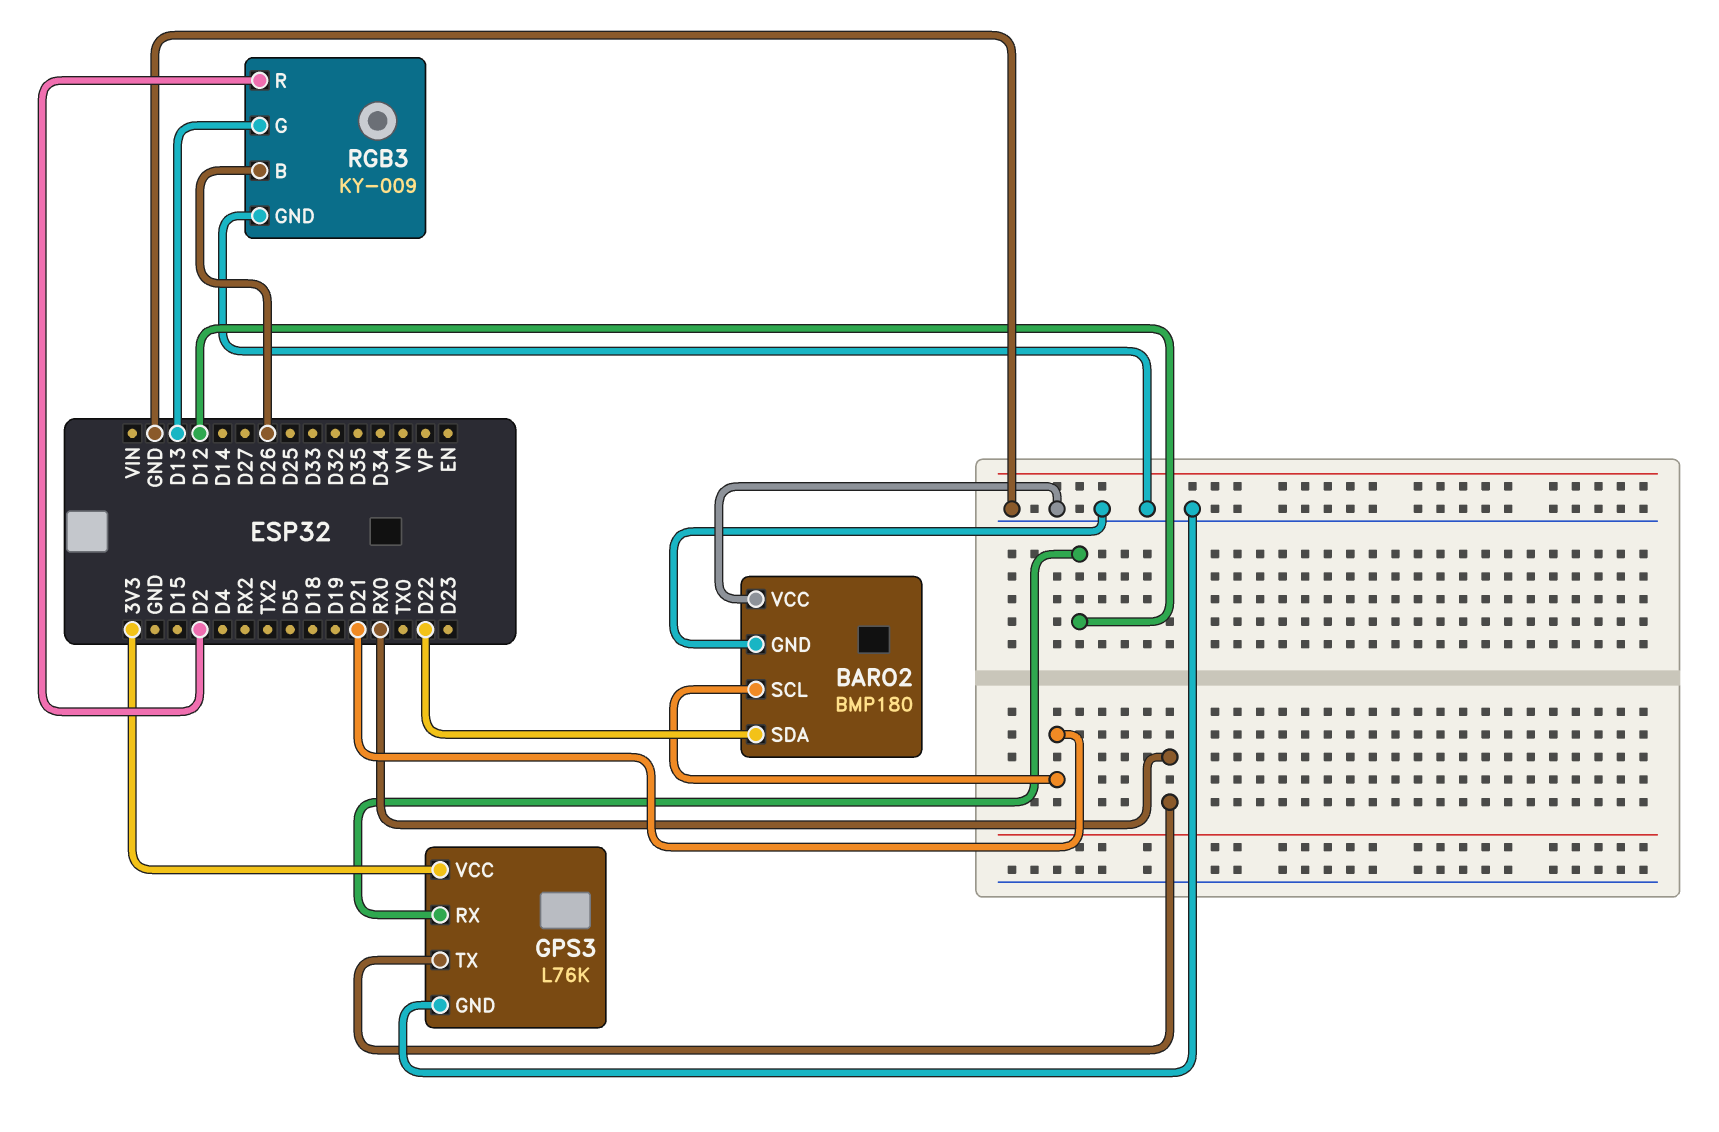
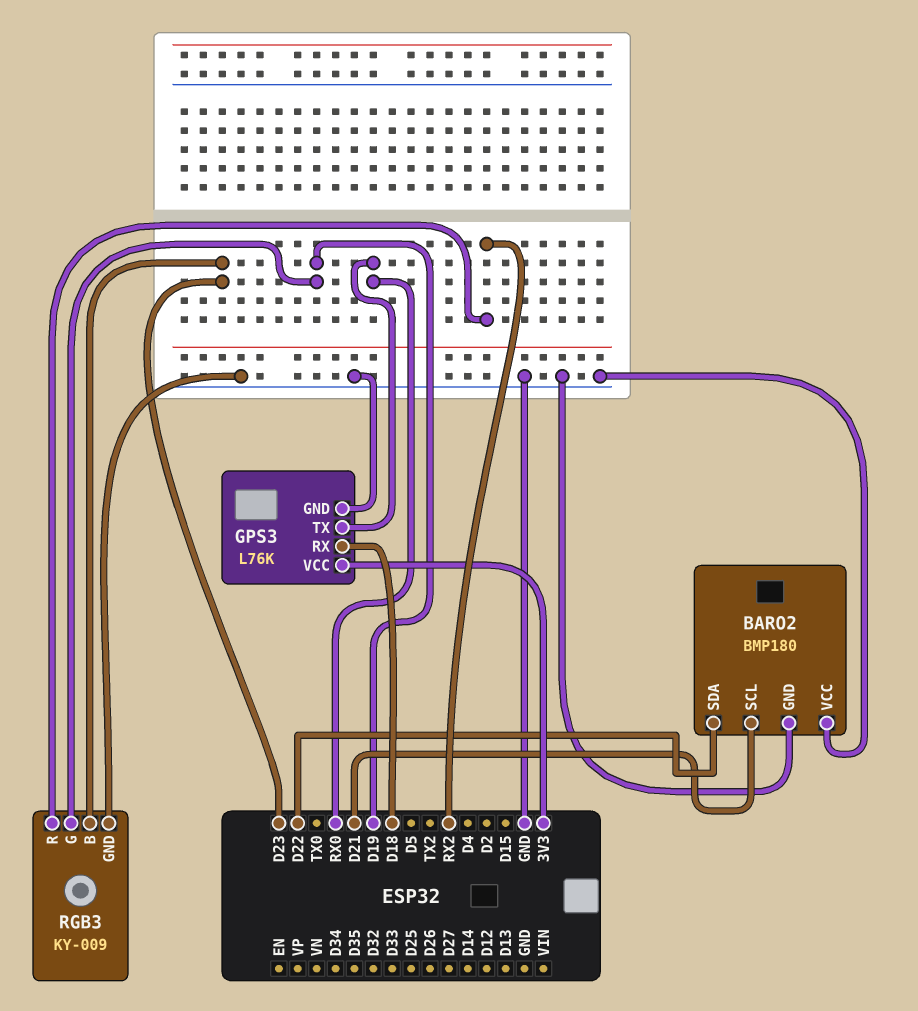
GPS3 pin RX: D12 -> D18
RGB3 pin B: D26 -> D23
RGB3 pin G: D13 -> D19
RGB3 pin R: D2 -> RX2

